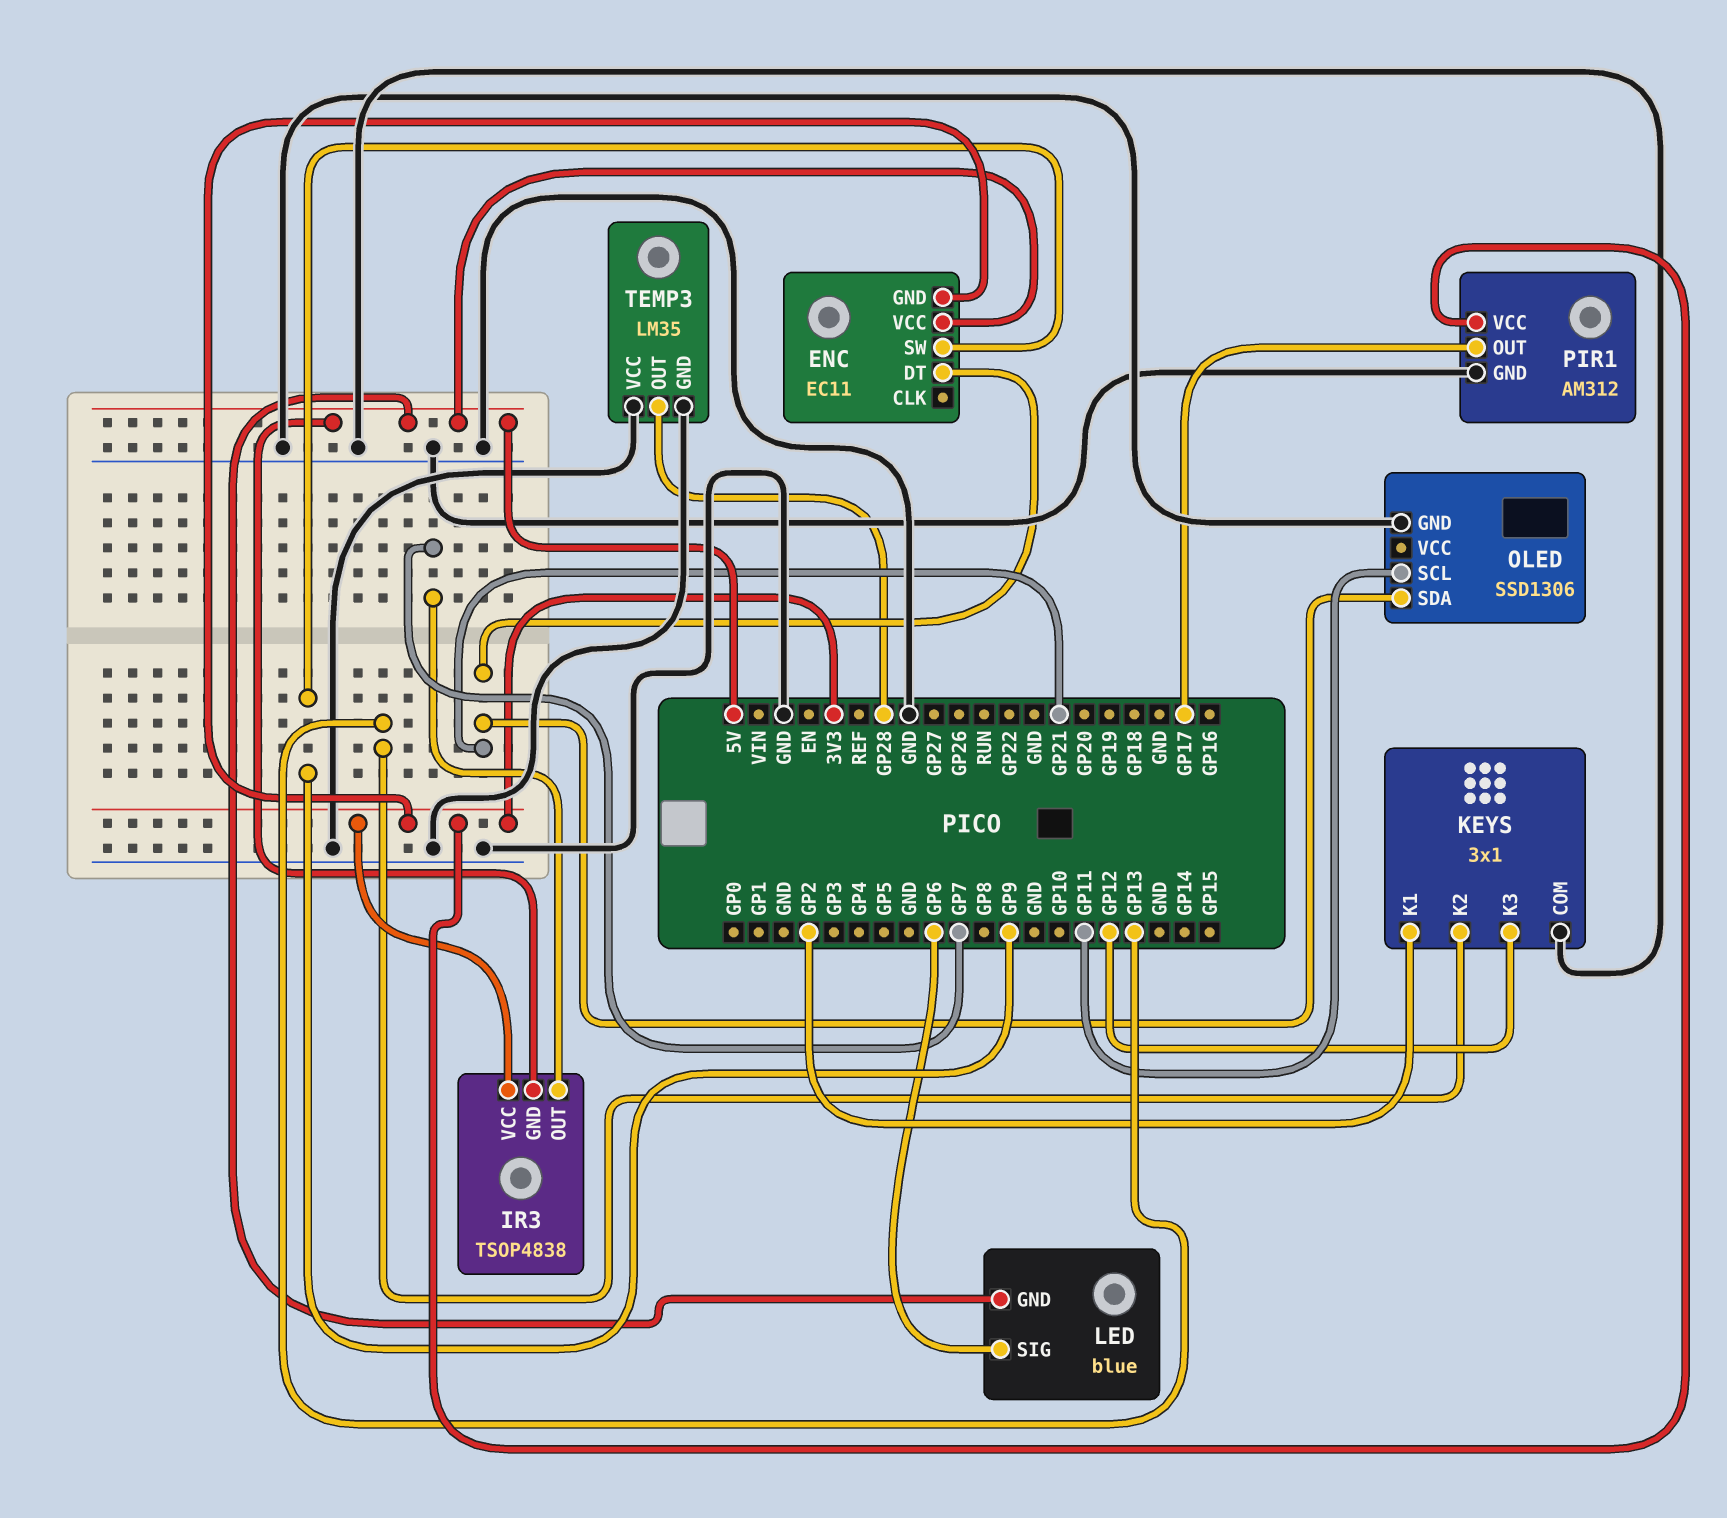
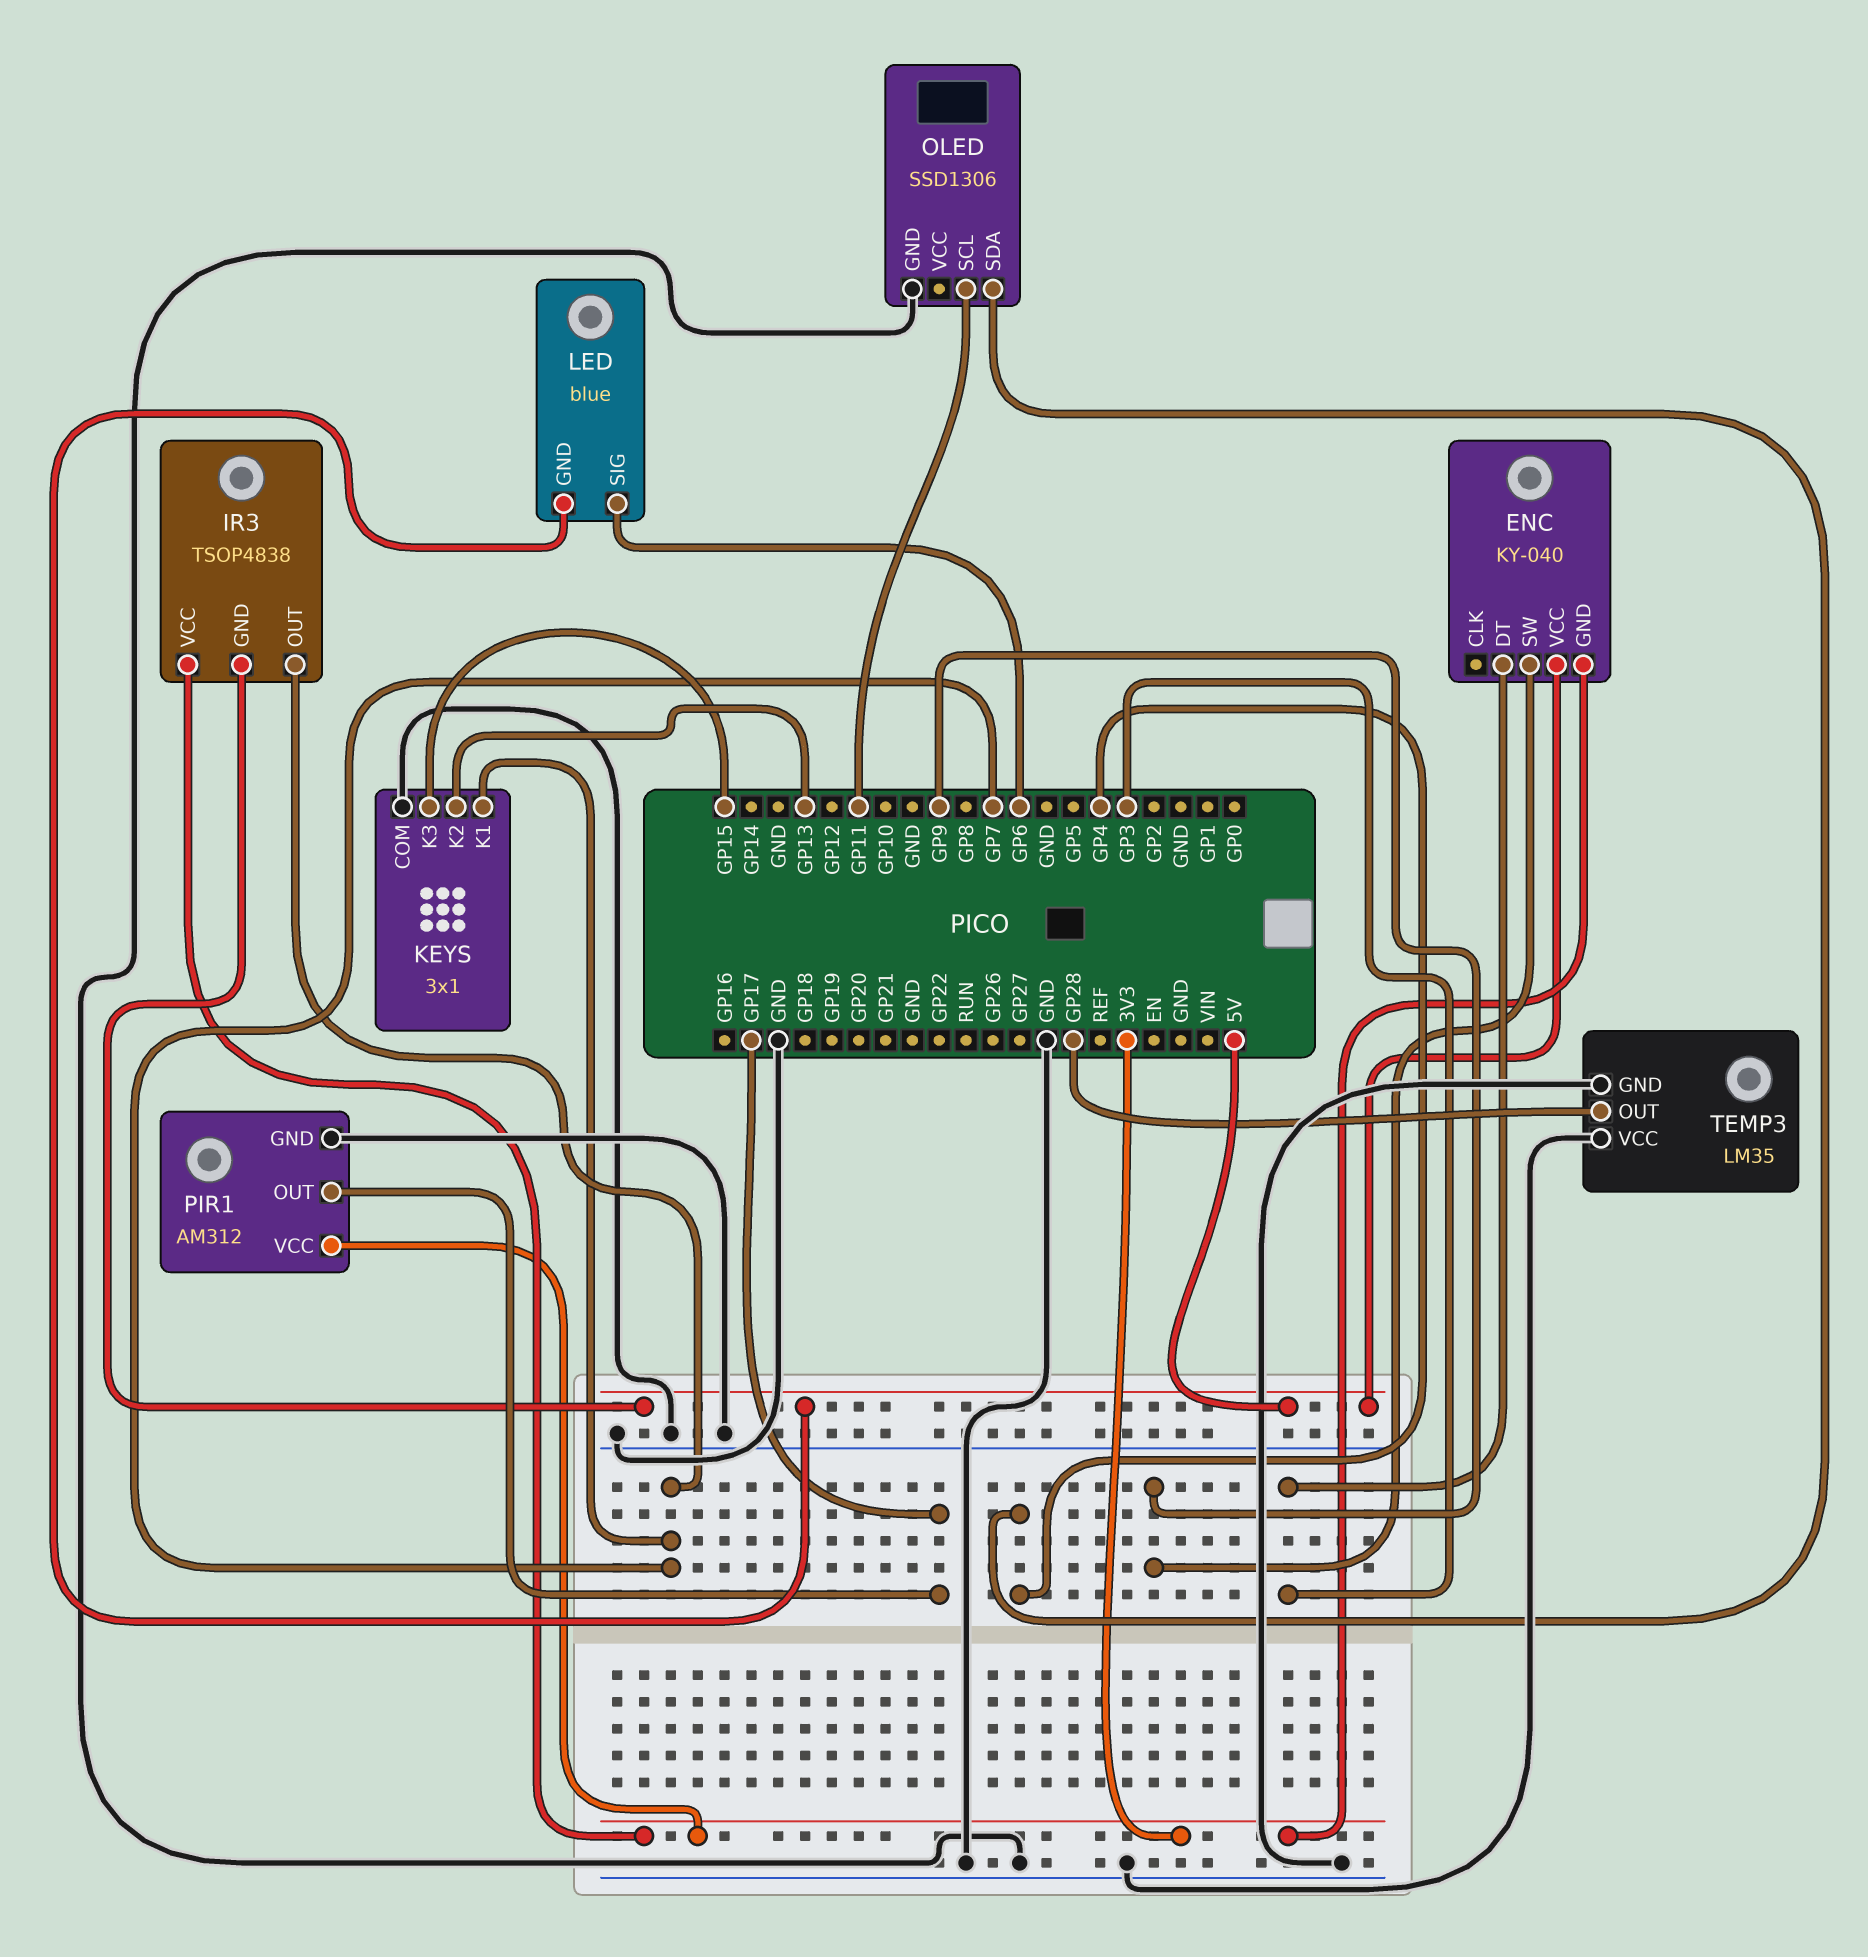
ENC: EC11 -> KY-040
ENC pin DT: GP21 -> GP3
KEYS pin K1: GP2 -> GP7
KEYS pin K3: GP12 -> GP15
OLED pin SDA: GP21 -> GP4

